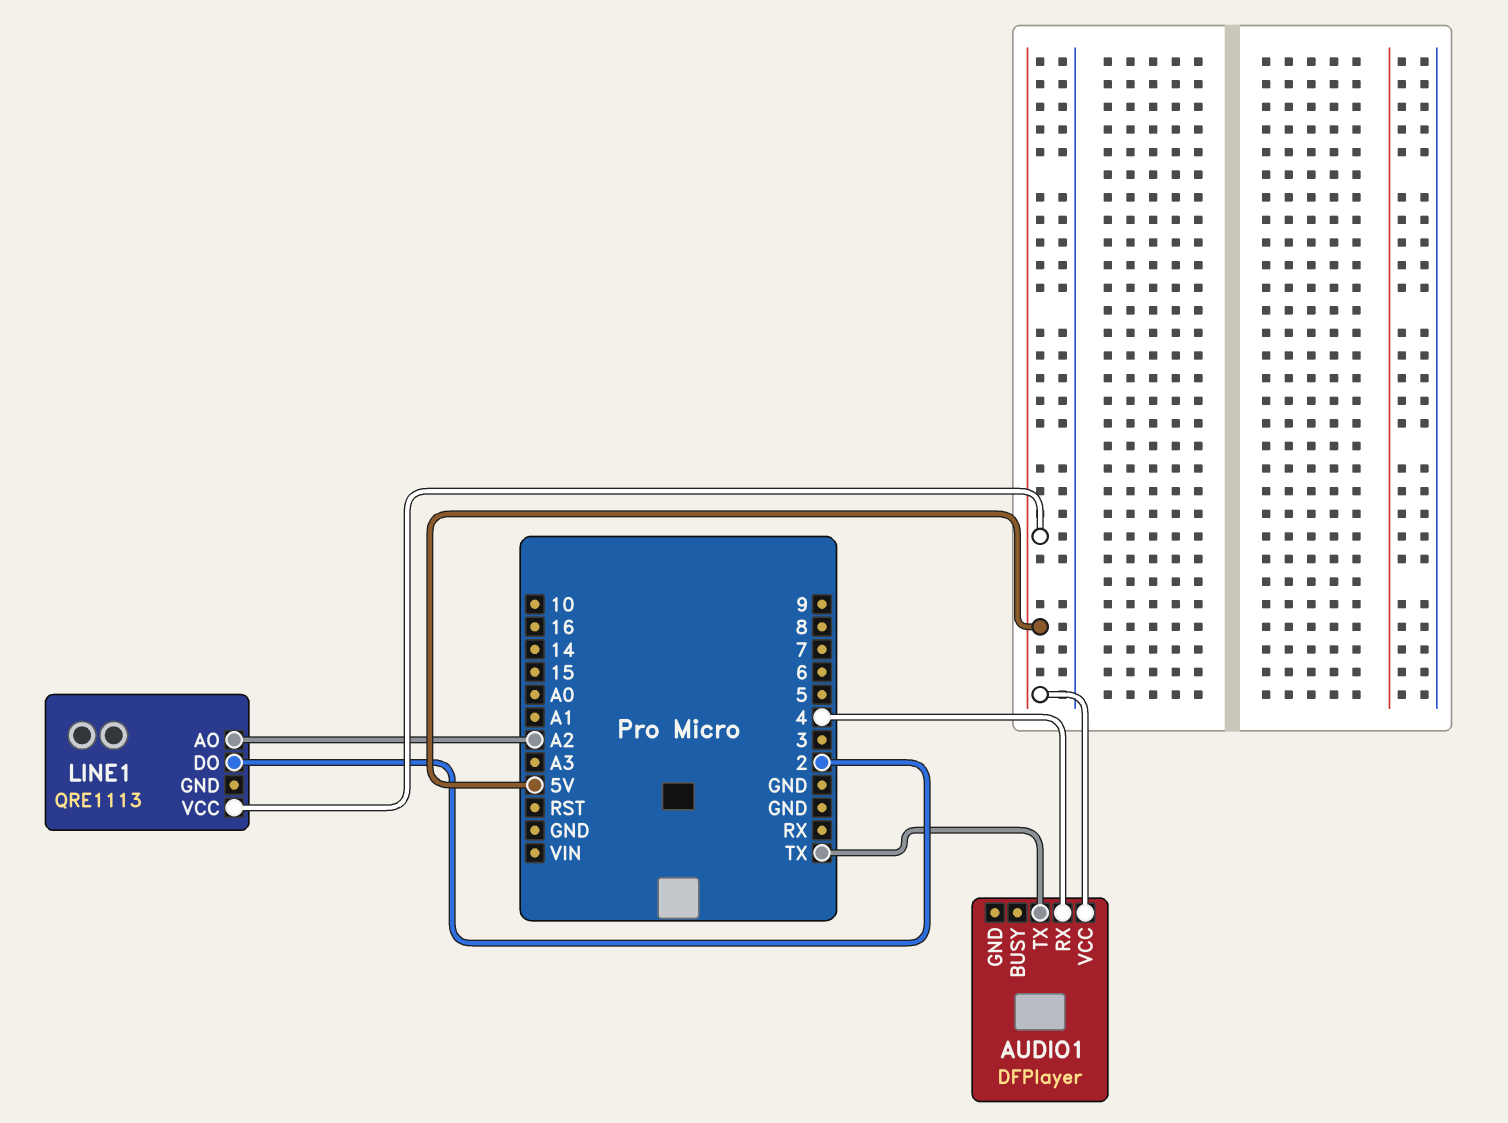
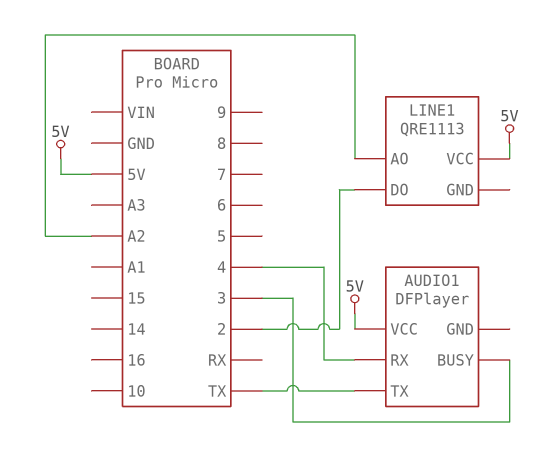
AUDIO1 pin BUSY: none -> 3

